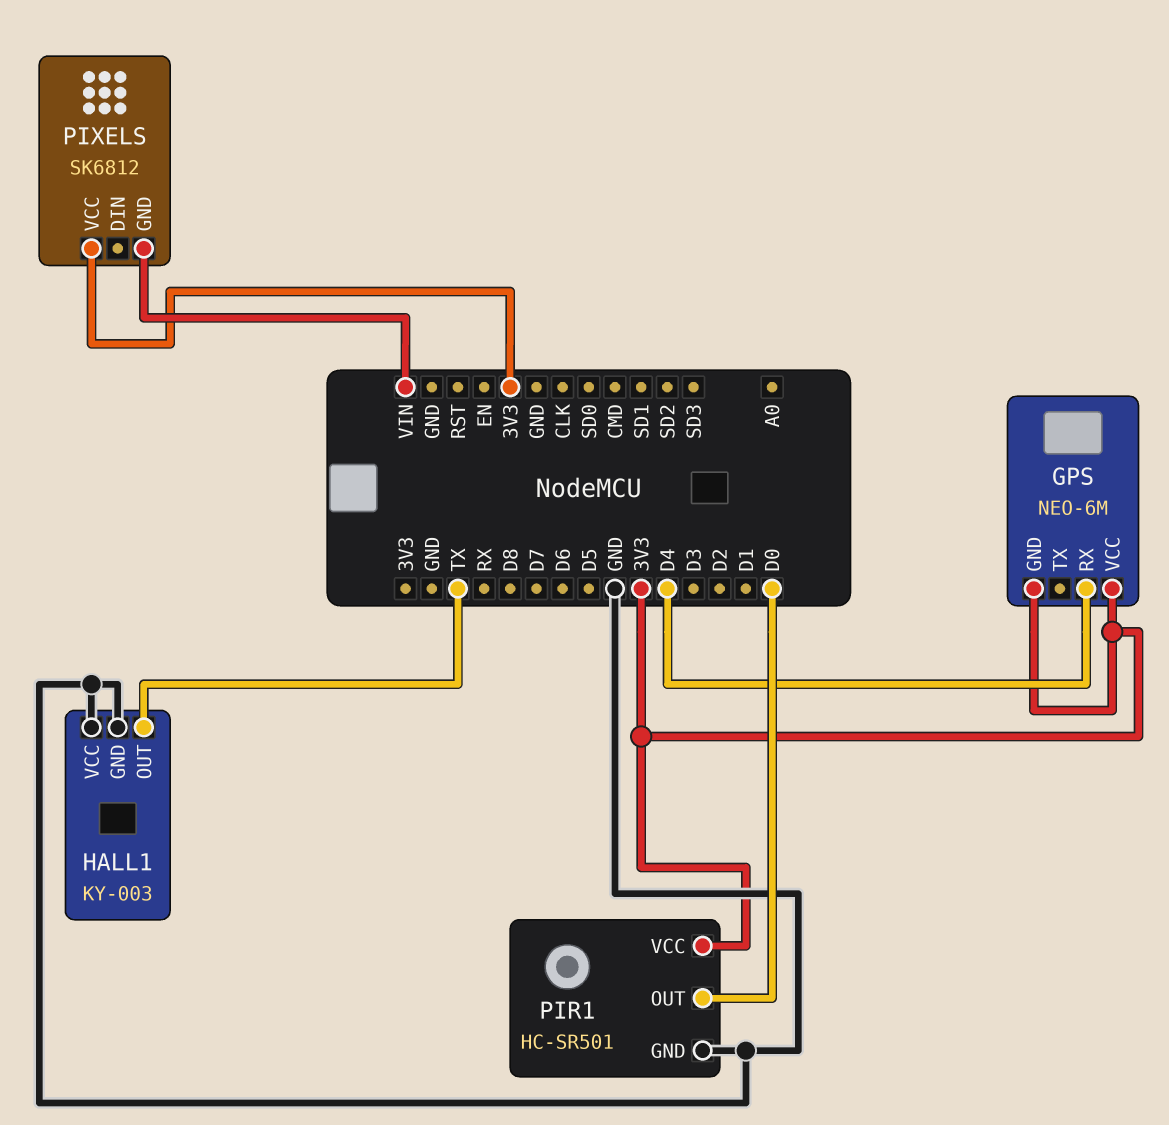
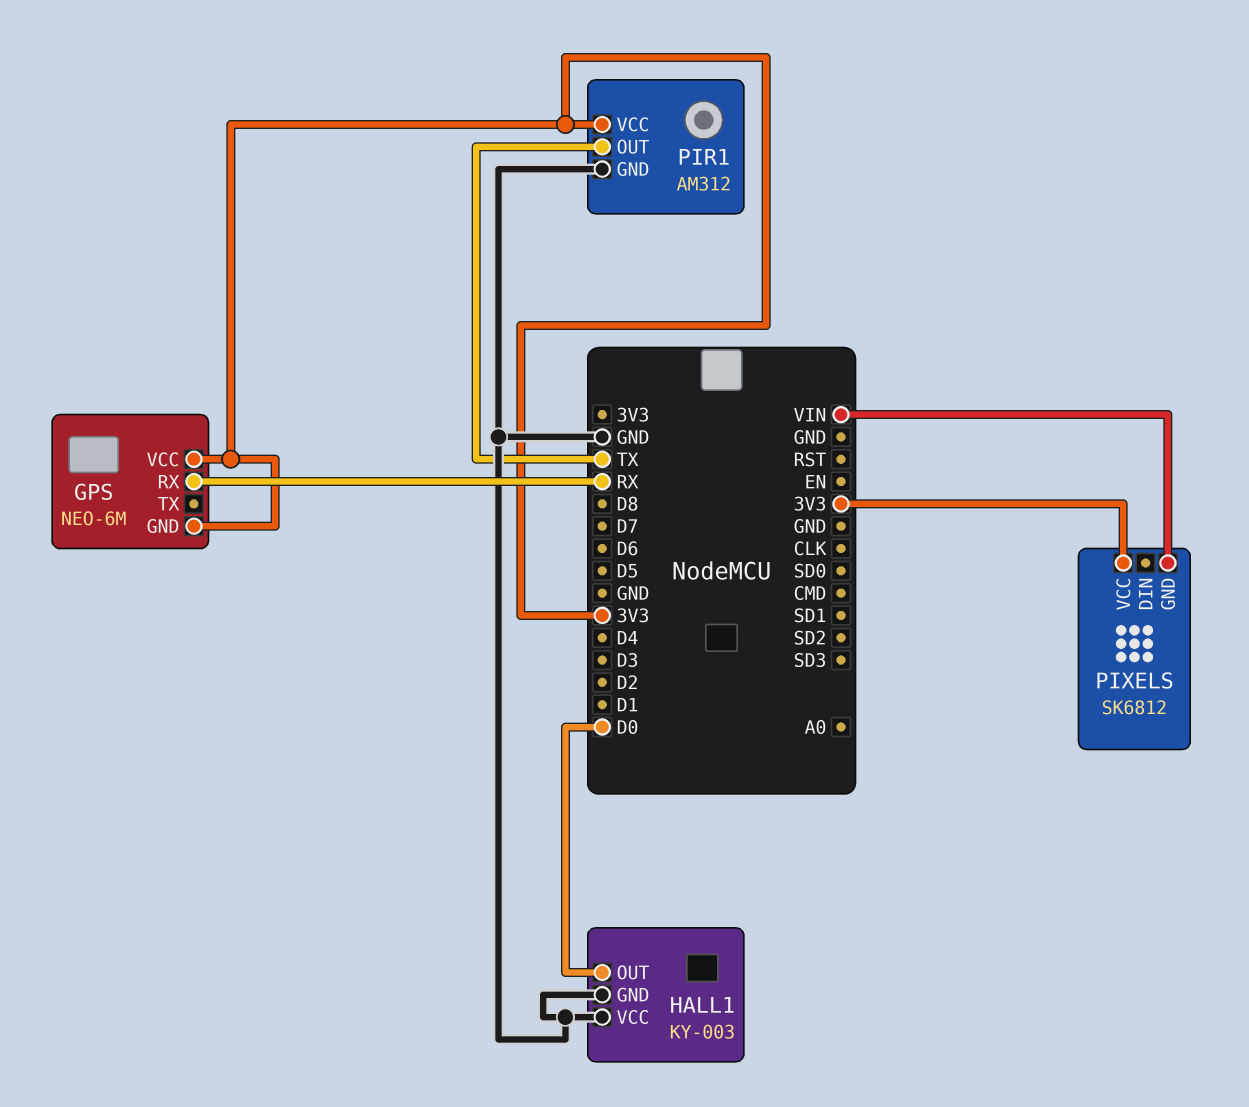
GPS pin RX: D4 -> RX
HALL1 pin OUT: TX -> D0
PIR1: HC-SR501 -> AM312
PIR1 pin OUT: D0 -> TX

